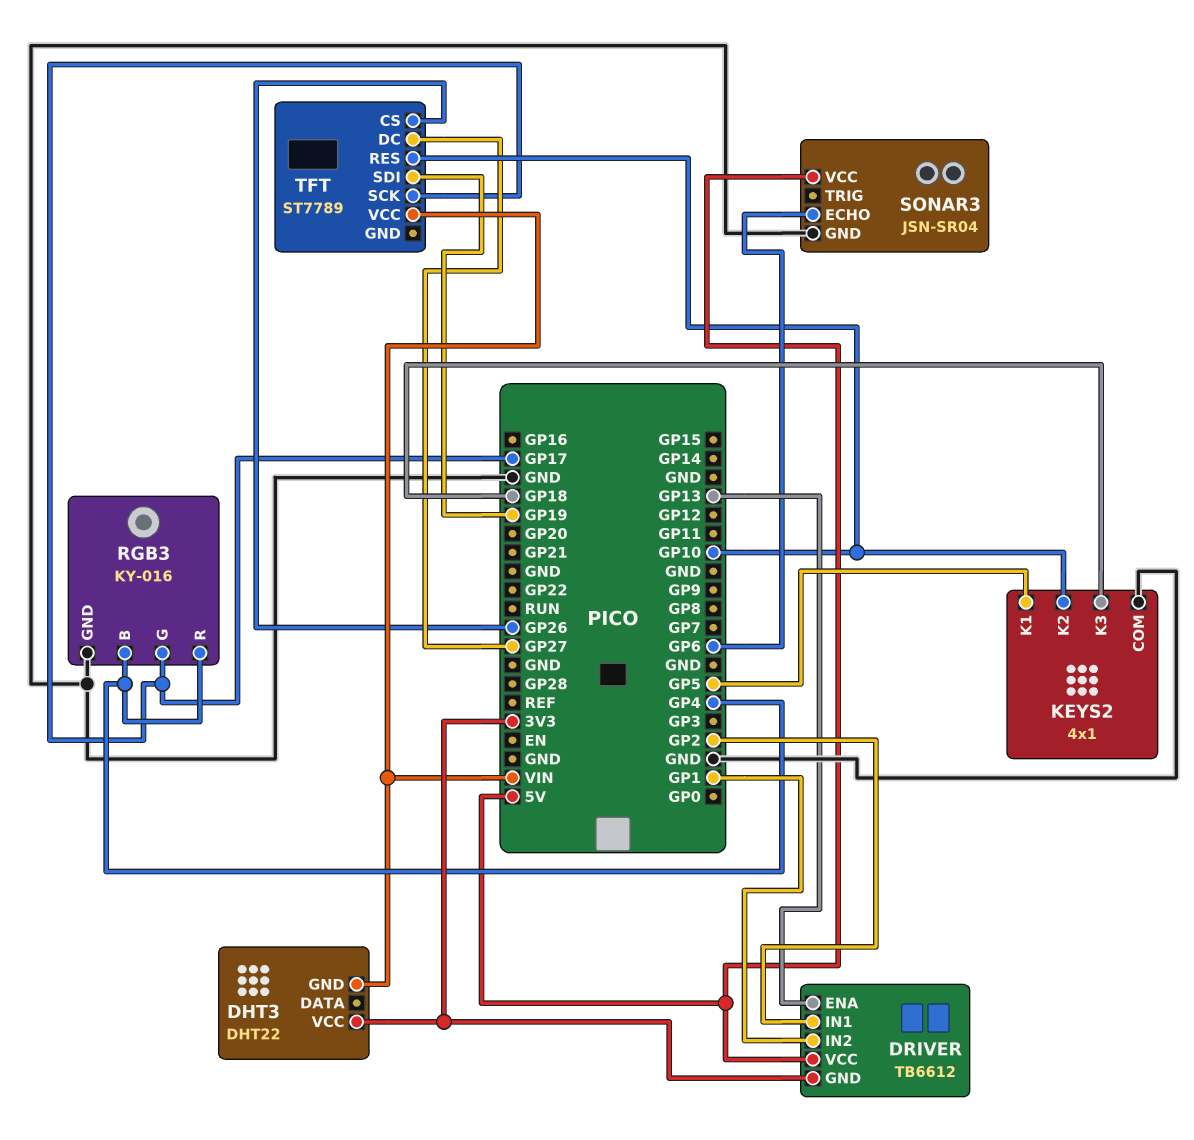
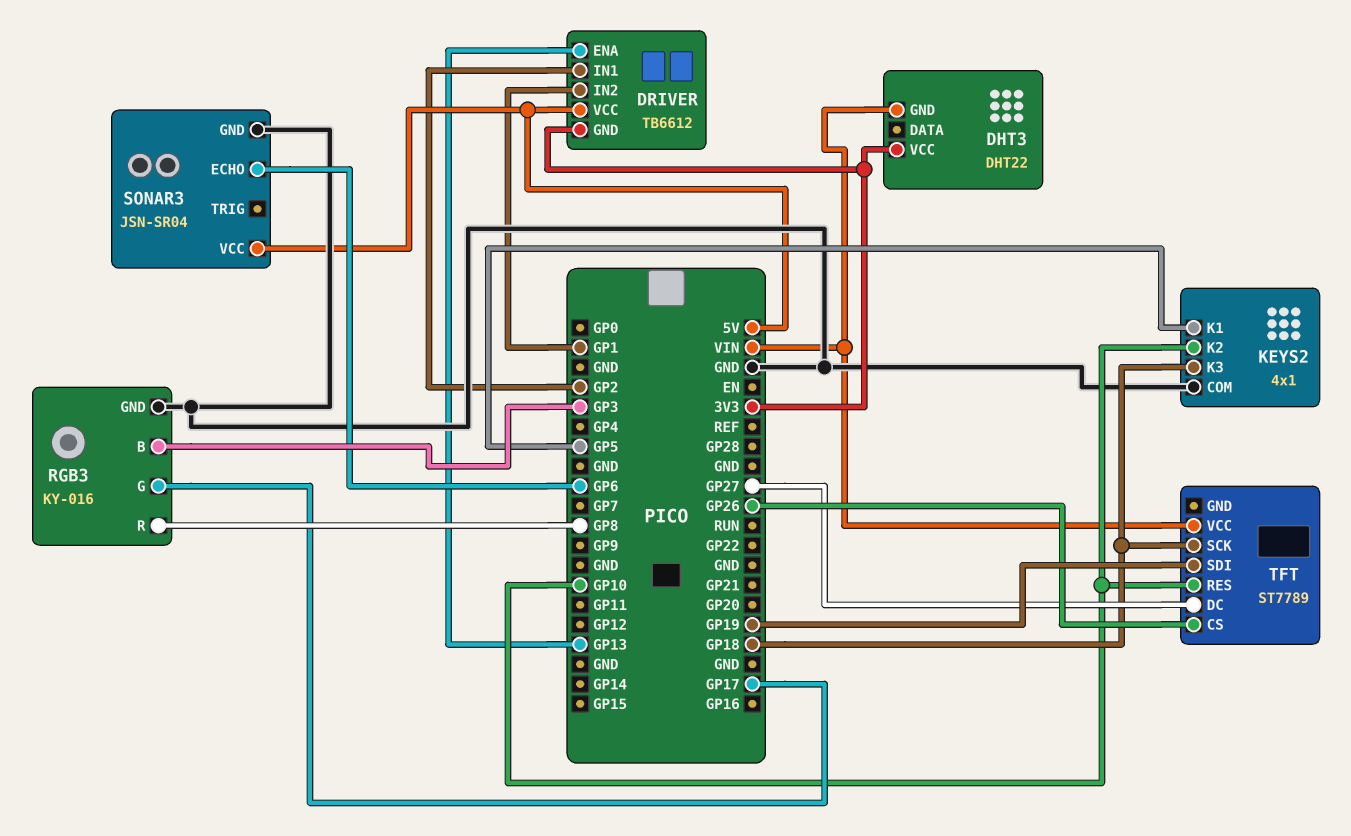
RGB3 pin B: GP4 -> GP3
RGB3 pin R: GP4 -> GP8
TFT pin SCK: GP17 -> GP18

